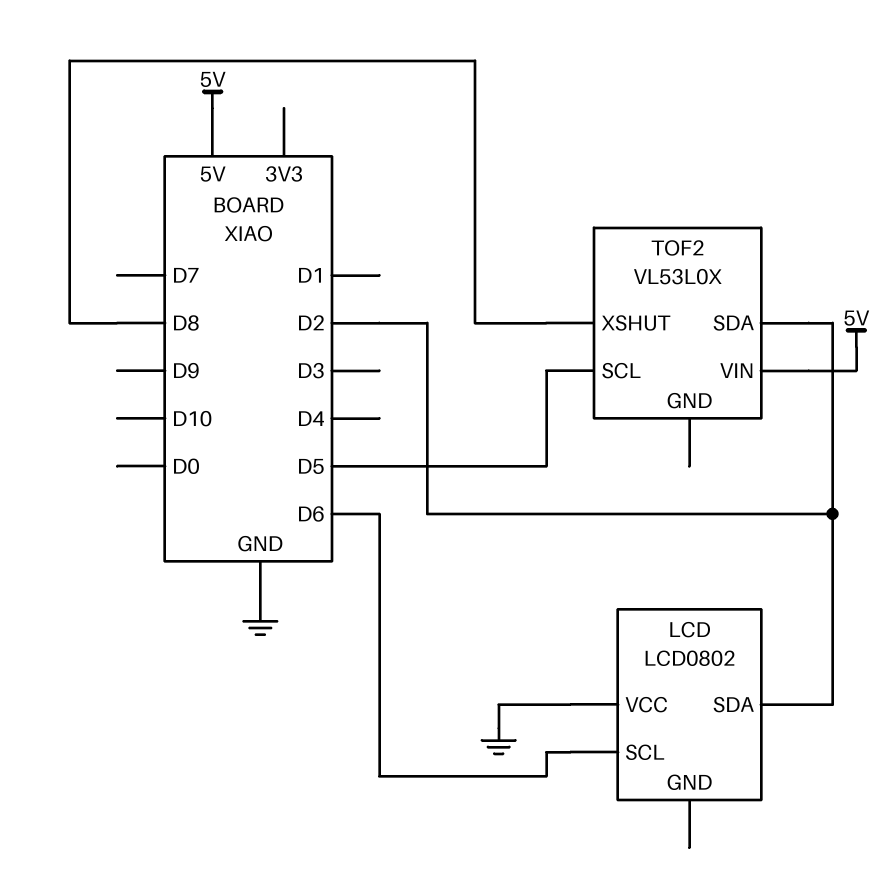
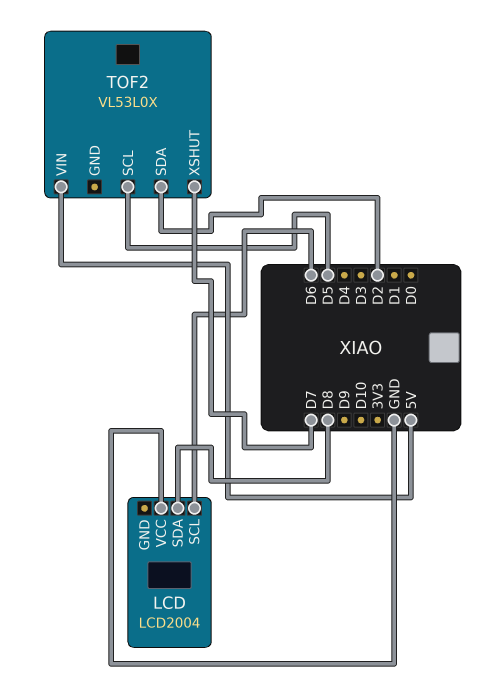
LCD: LCD0802 -> LCD2004
LCD pin SDA: D2 -> D8
TOF2 pin XSHUT: D8 -> D7

